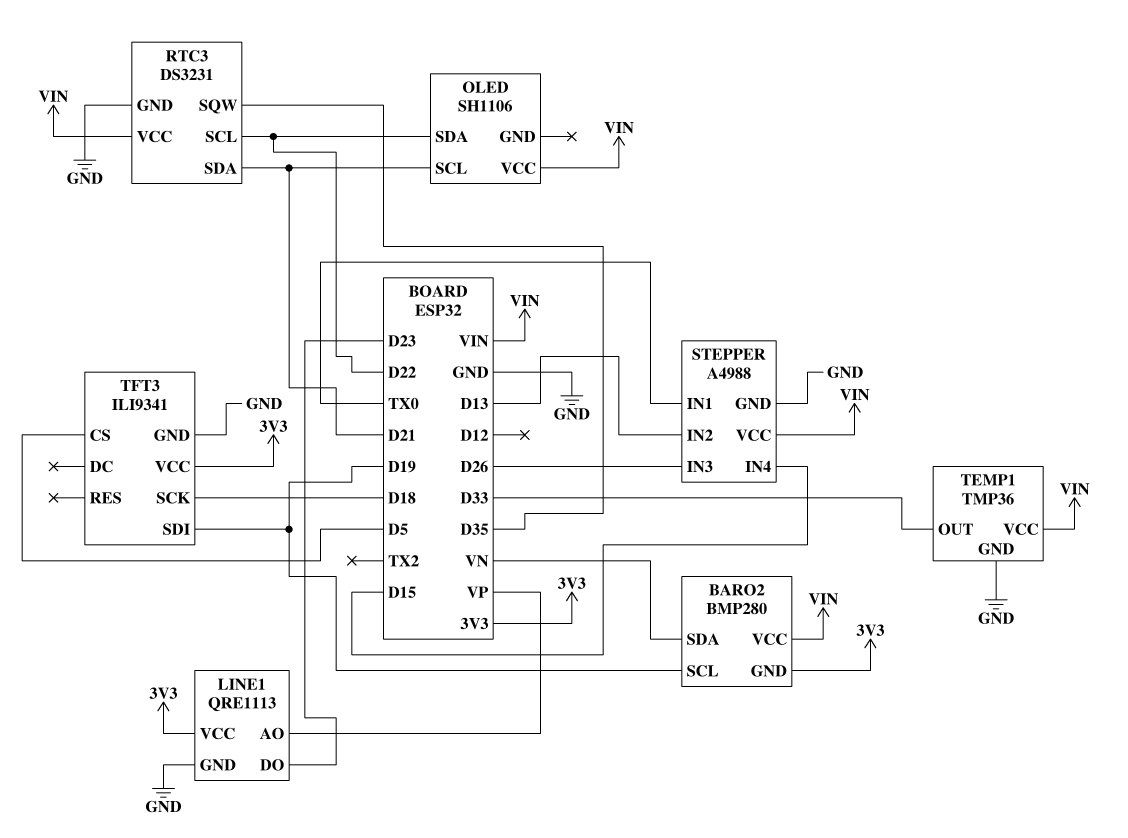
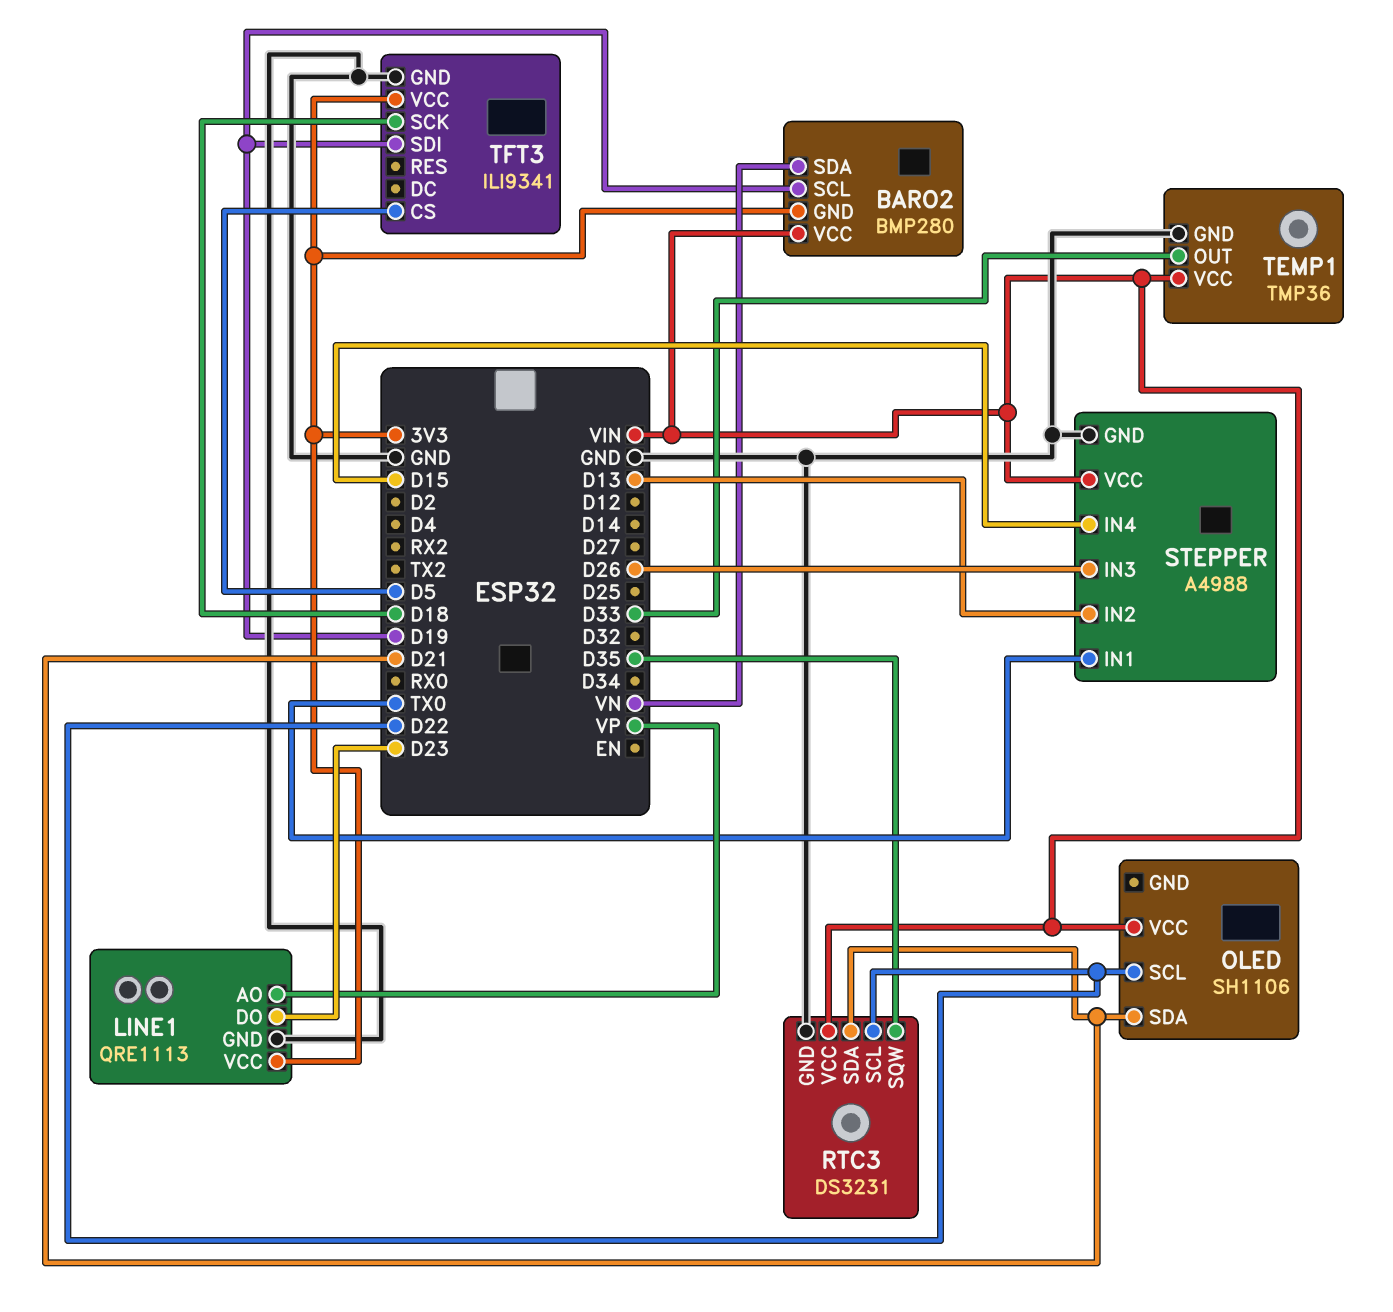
OLED pin SCL: D21 -> D22
OLED pin SDA: D22 -> D21

